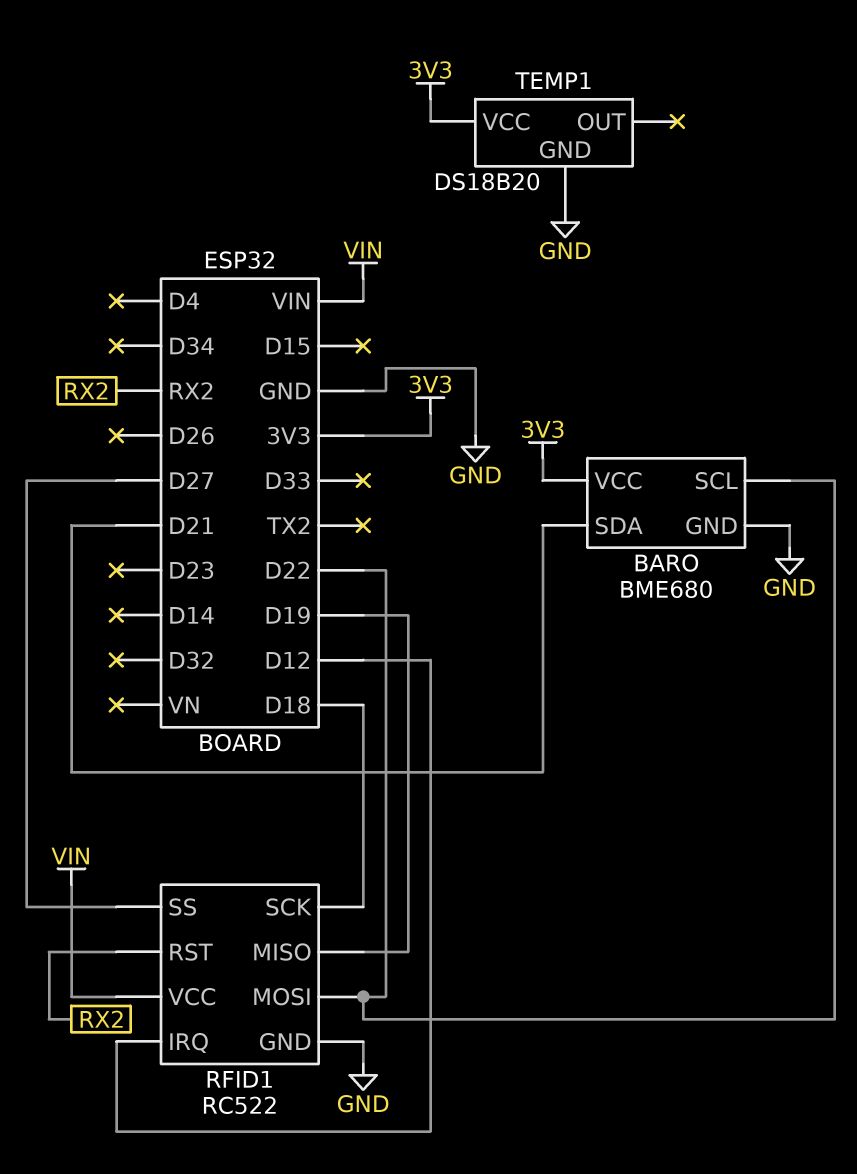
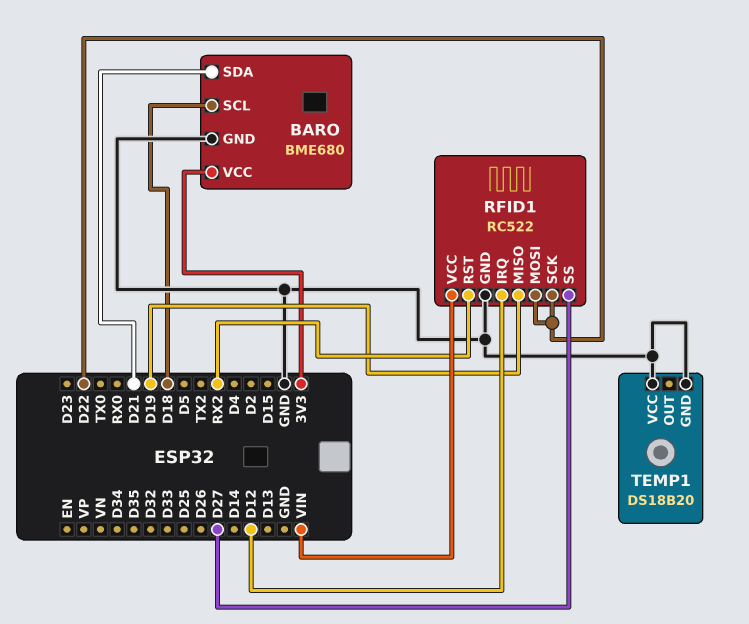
BARO pin SCL: D22 -> D18
RFID1 pin SCK: D18 -> D22
TEMP1 pin VCC: 3V3 -> GND

